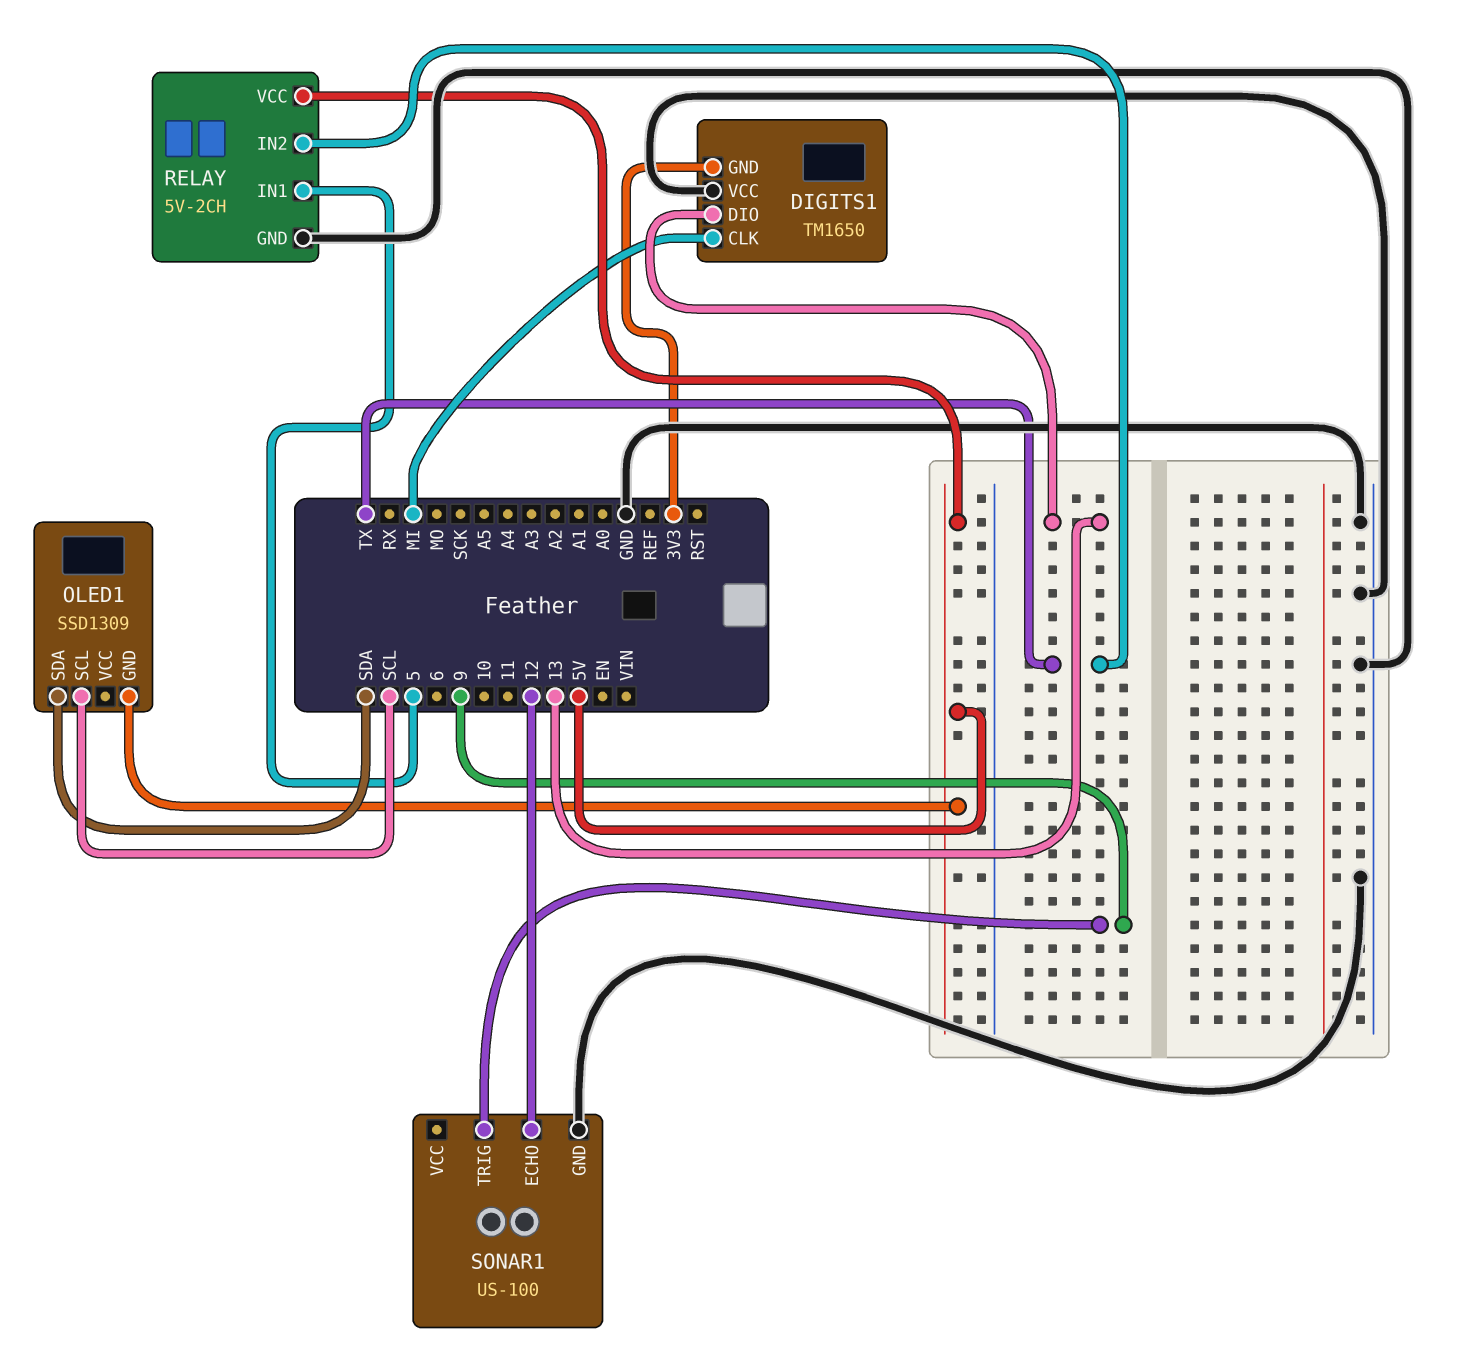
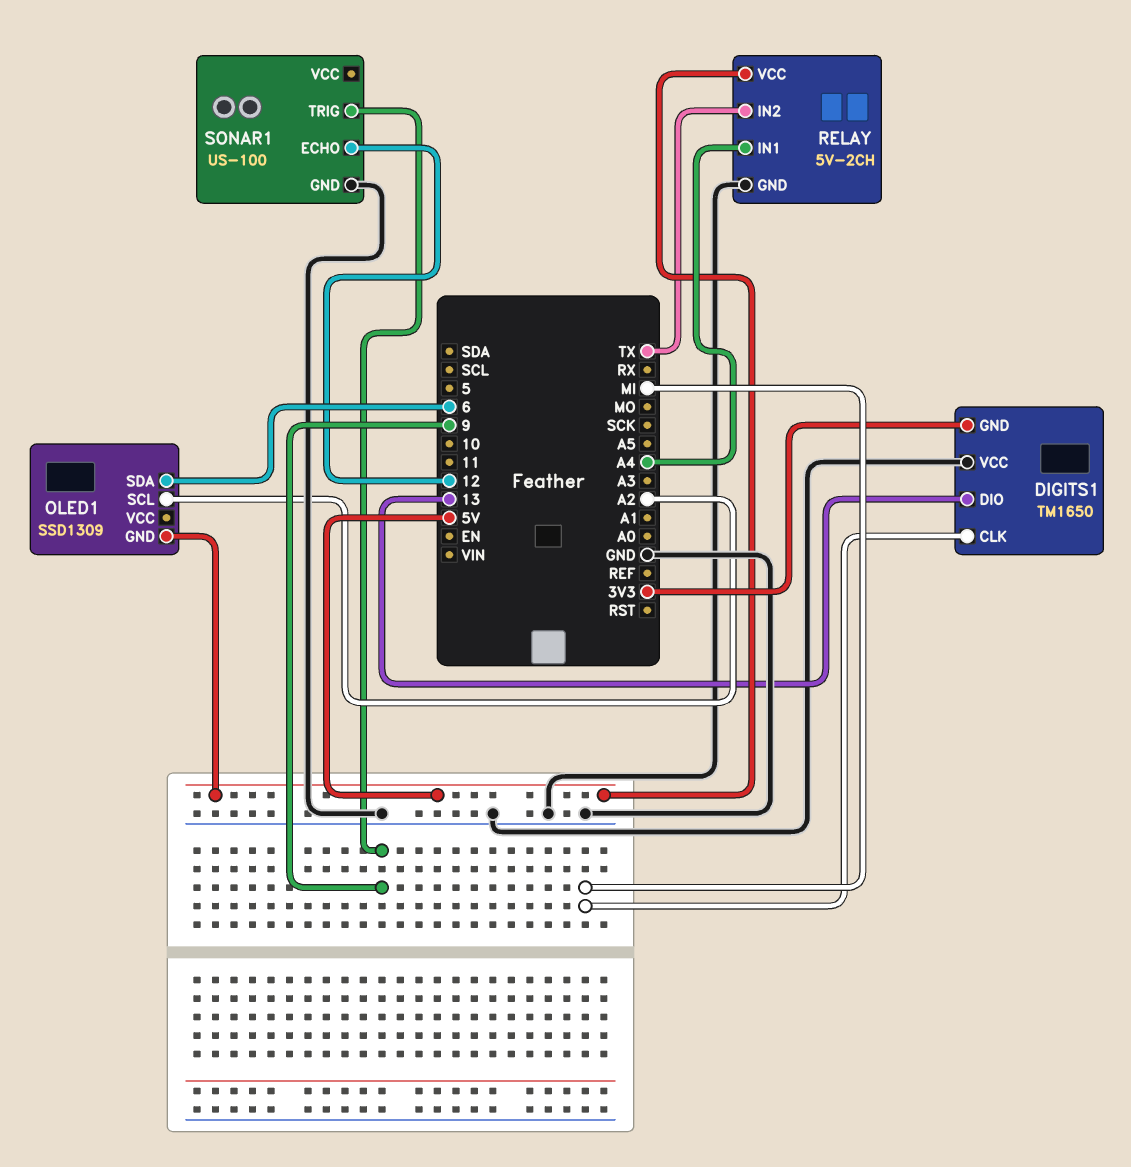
OLED1 pin SCL: SCL -> A2
OLED1 pin SDA: SDA -> 6
RELAY pin IN1: 5 -> A4

